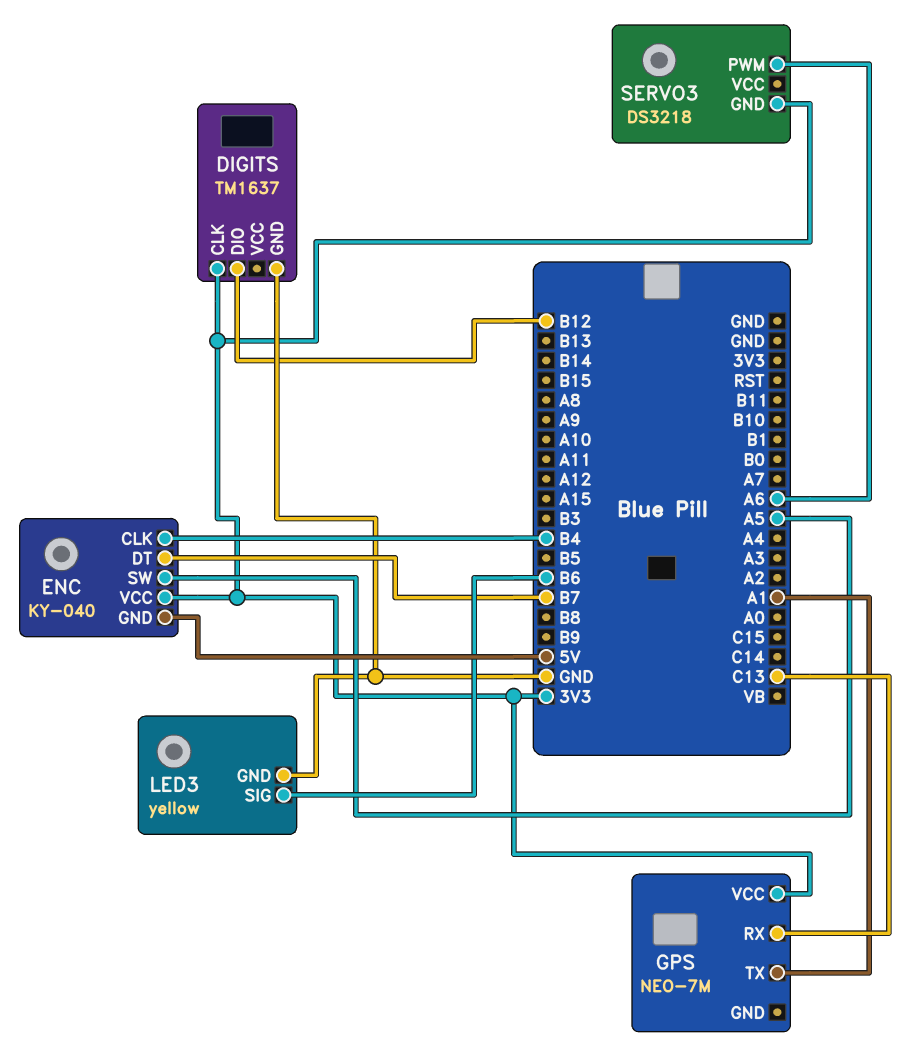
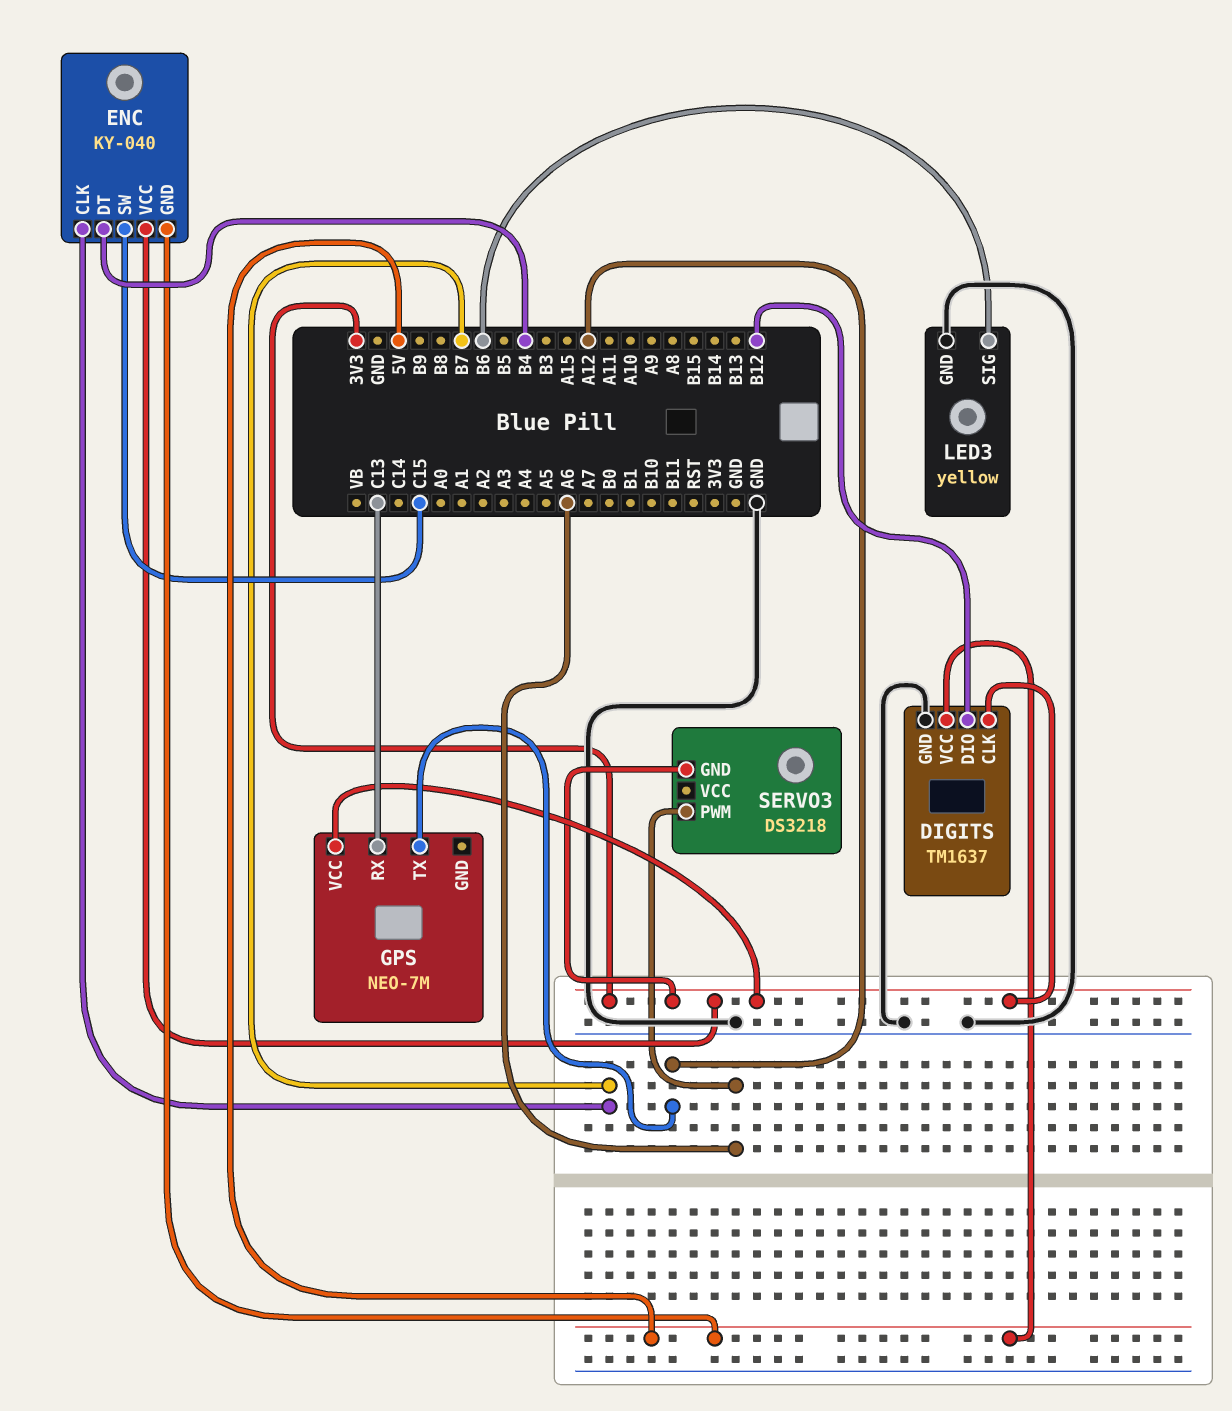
DIGITS pin VCC: none -> 5V
ENC pin CLK: B4 -> B7
ENC pin DT: B7 -> B4
ENC pin SW: A5 -> C15
GPS pin TX: A1 -> A12

